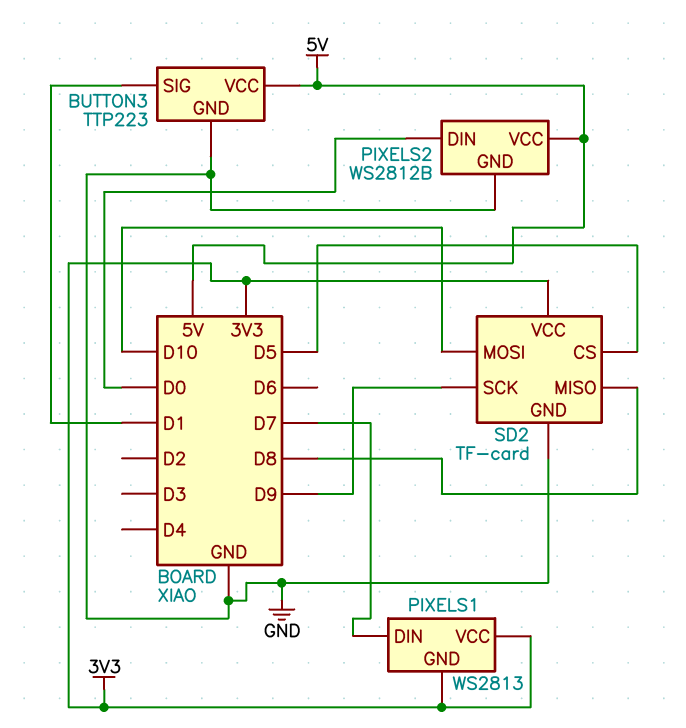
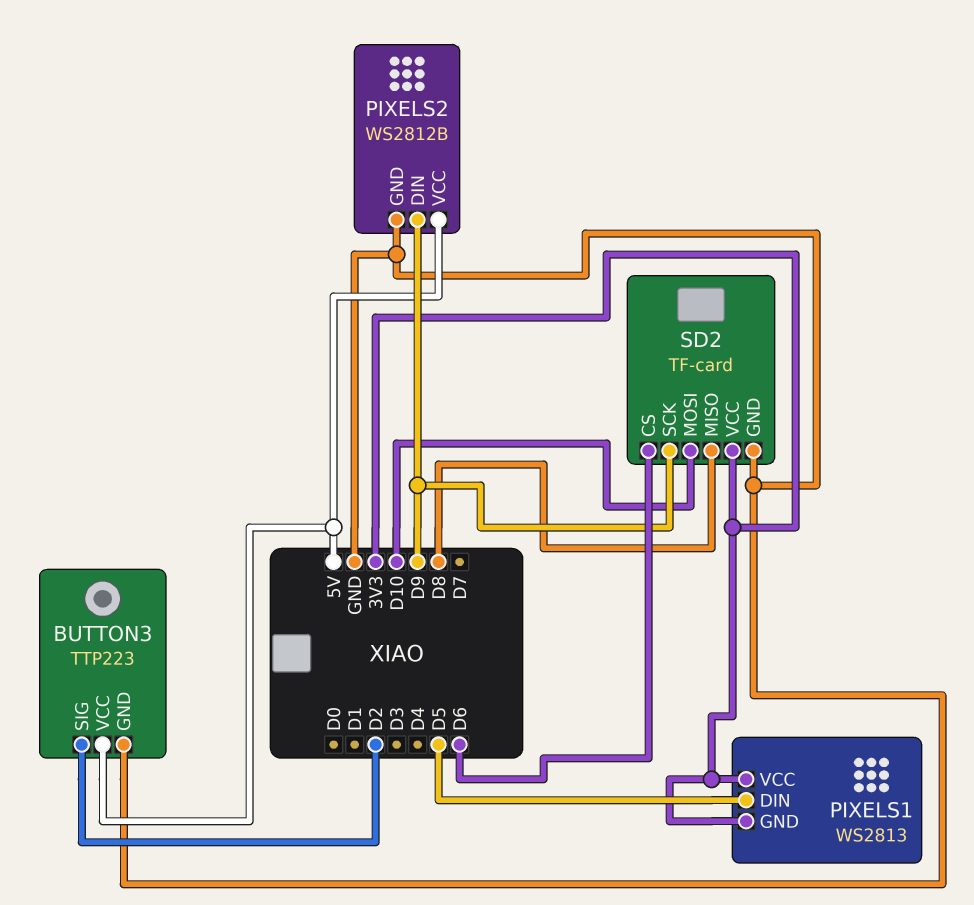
BUTTON3 pin SIG: D1 -> D2
PIXELS1 pin DIN: D7 -> D5
PIXELS2 pin DIN: D0 -> D9
SD2 pin CS: D5 -> D6

